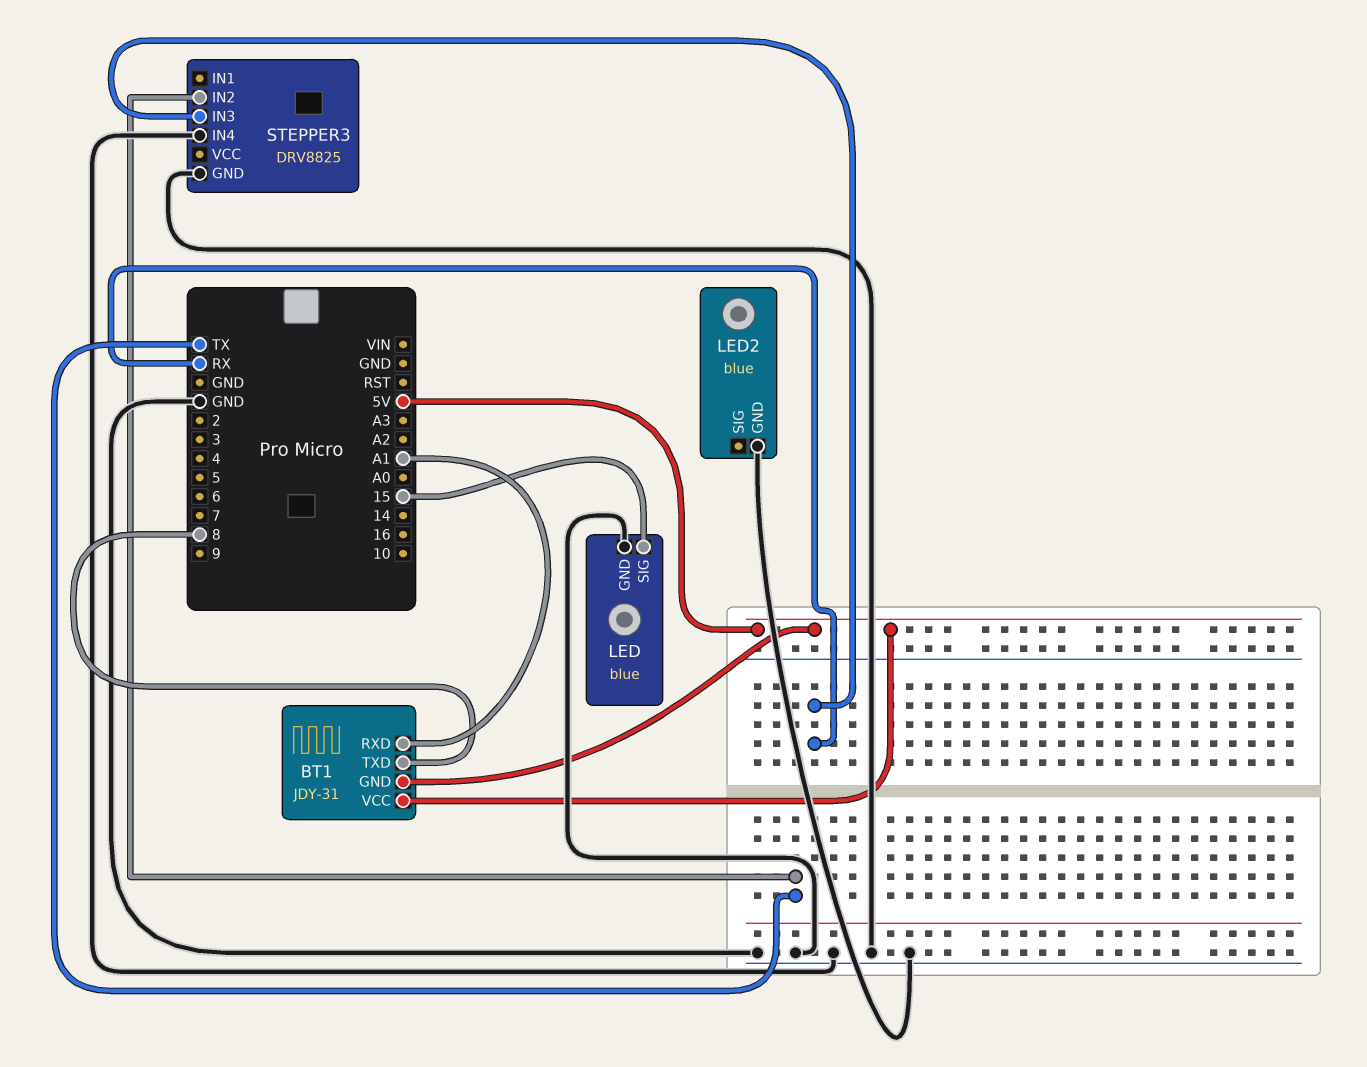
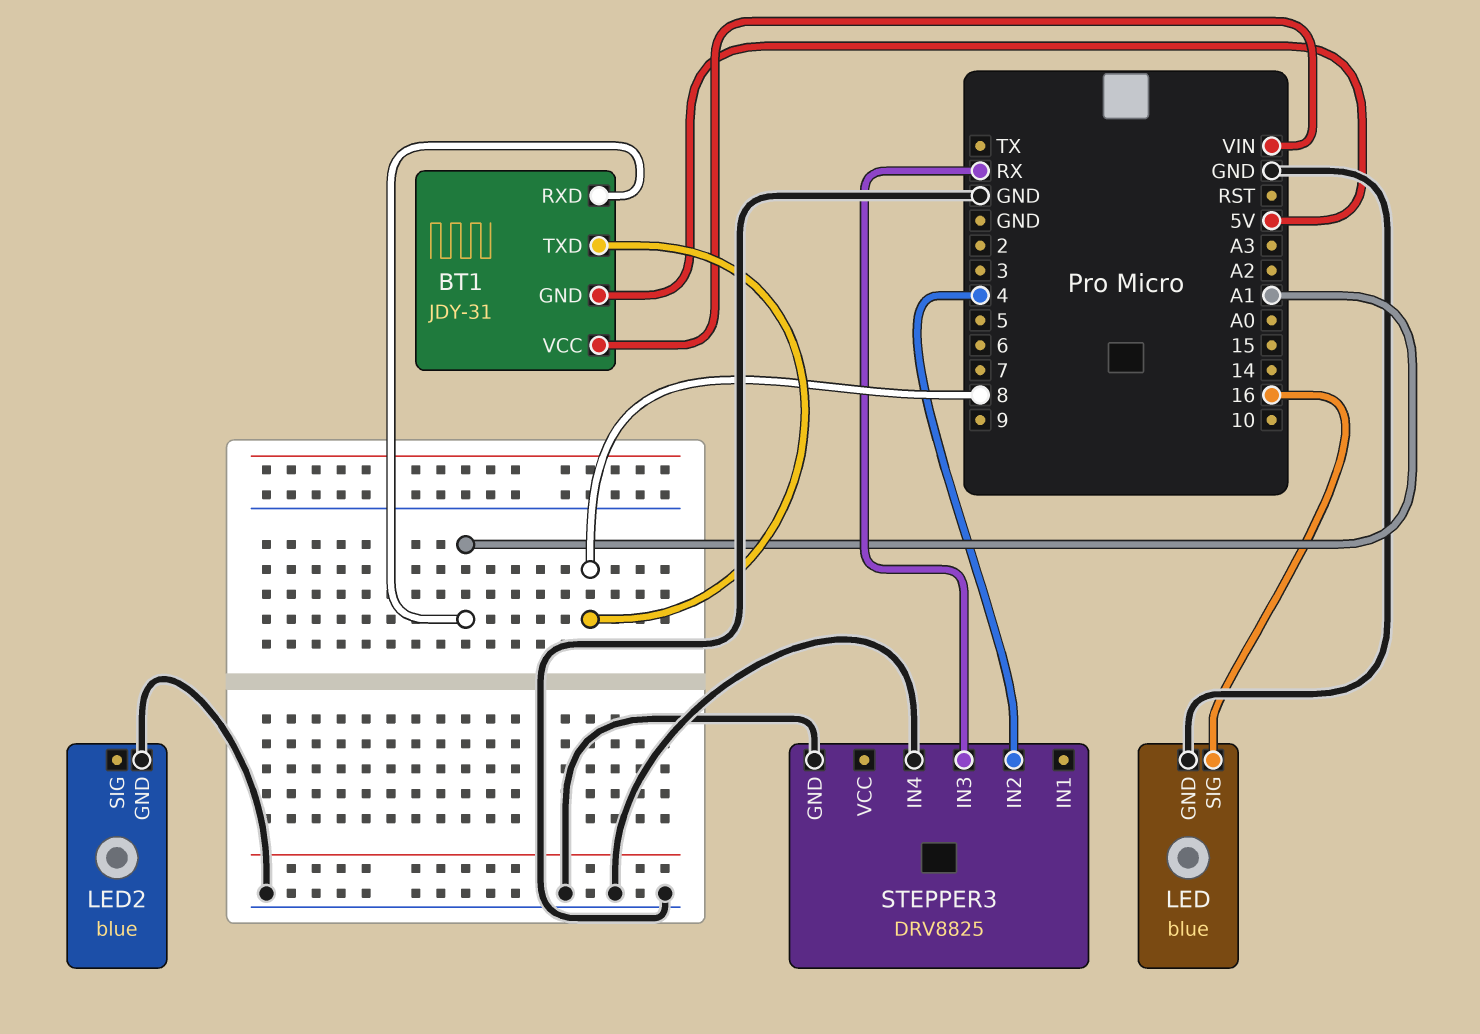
BT1 pin VCC: 5V -> VIN
LED pin SIG: 15 -> 16
STEPPER3 pin IN2: TX -> 4

